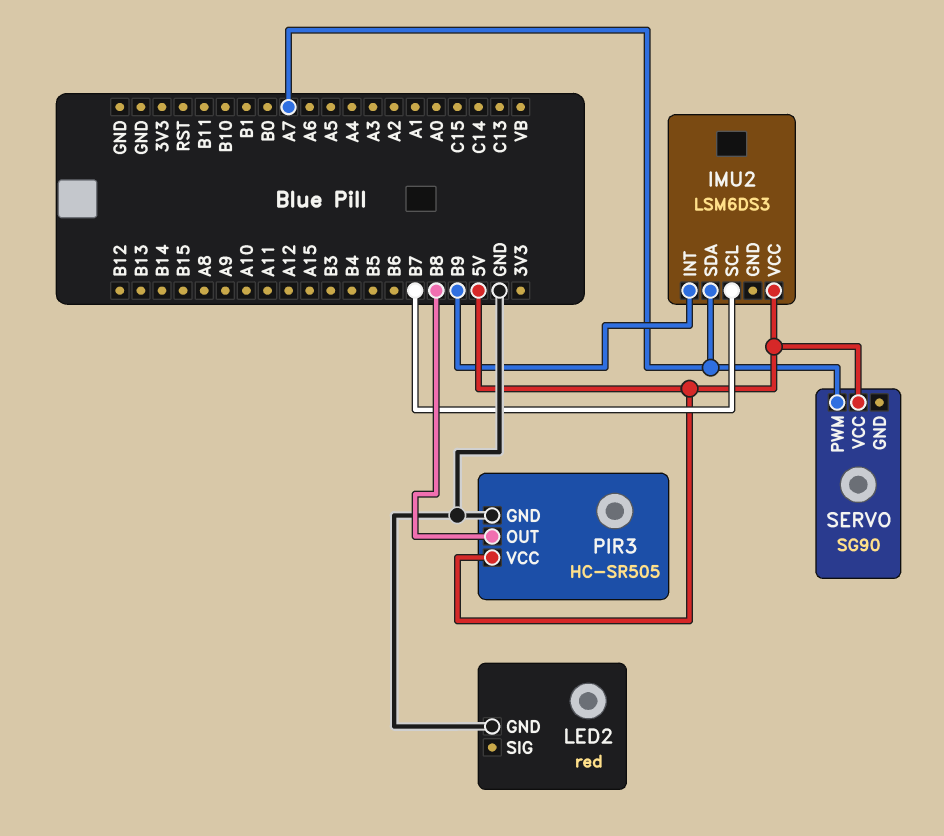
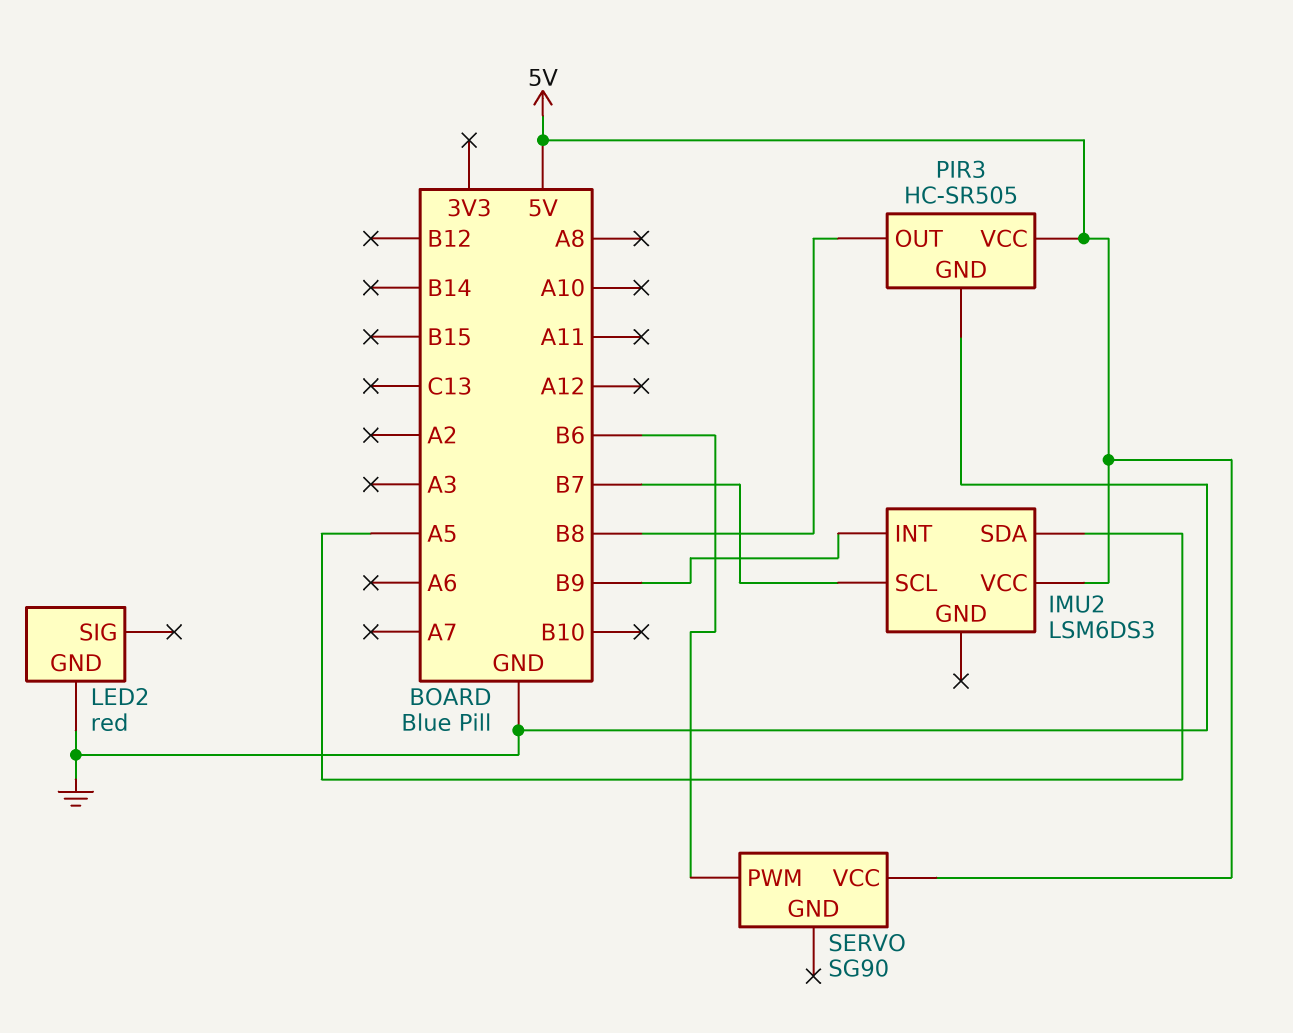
IMU2 pin SDA: A7 -> A5
SERVO pin PWM: A7 -> B6

